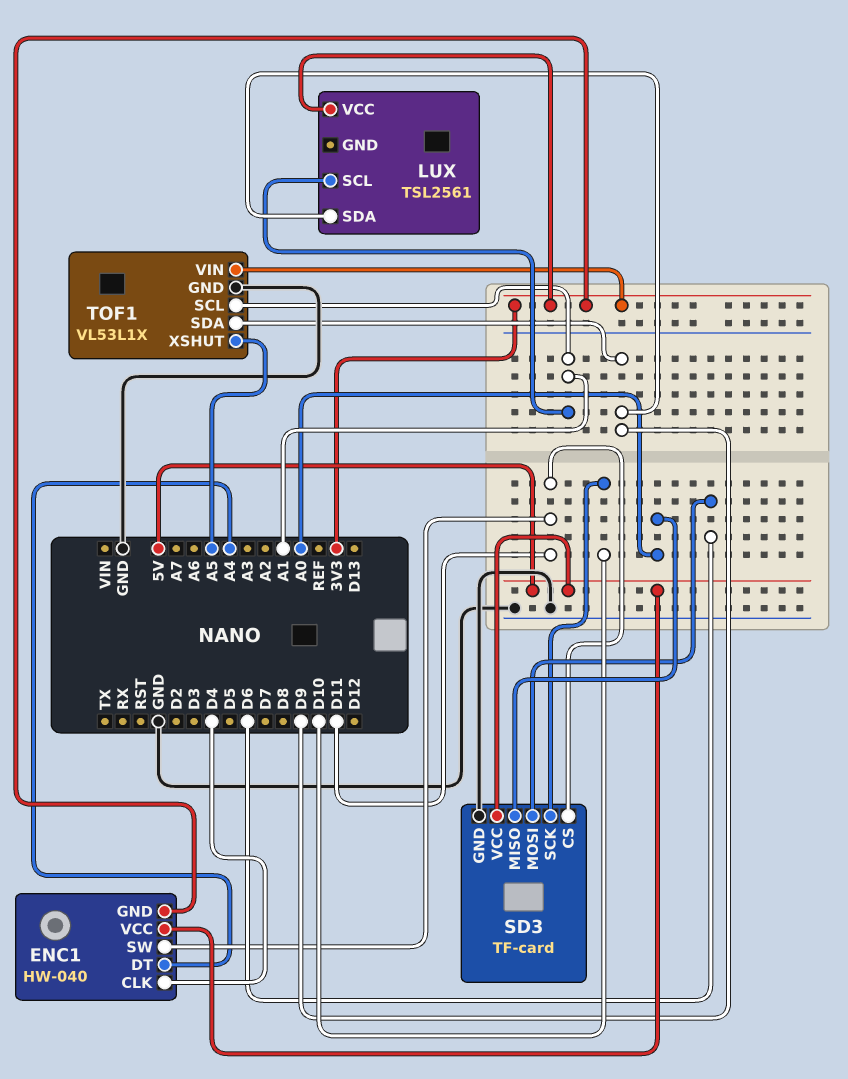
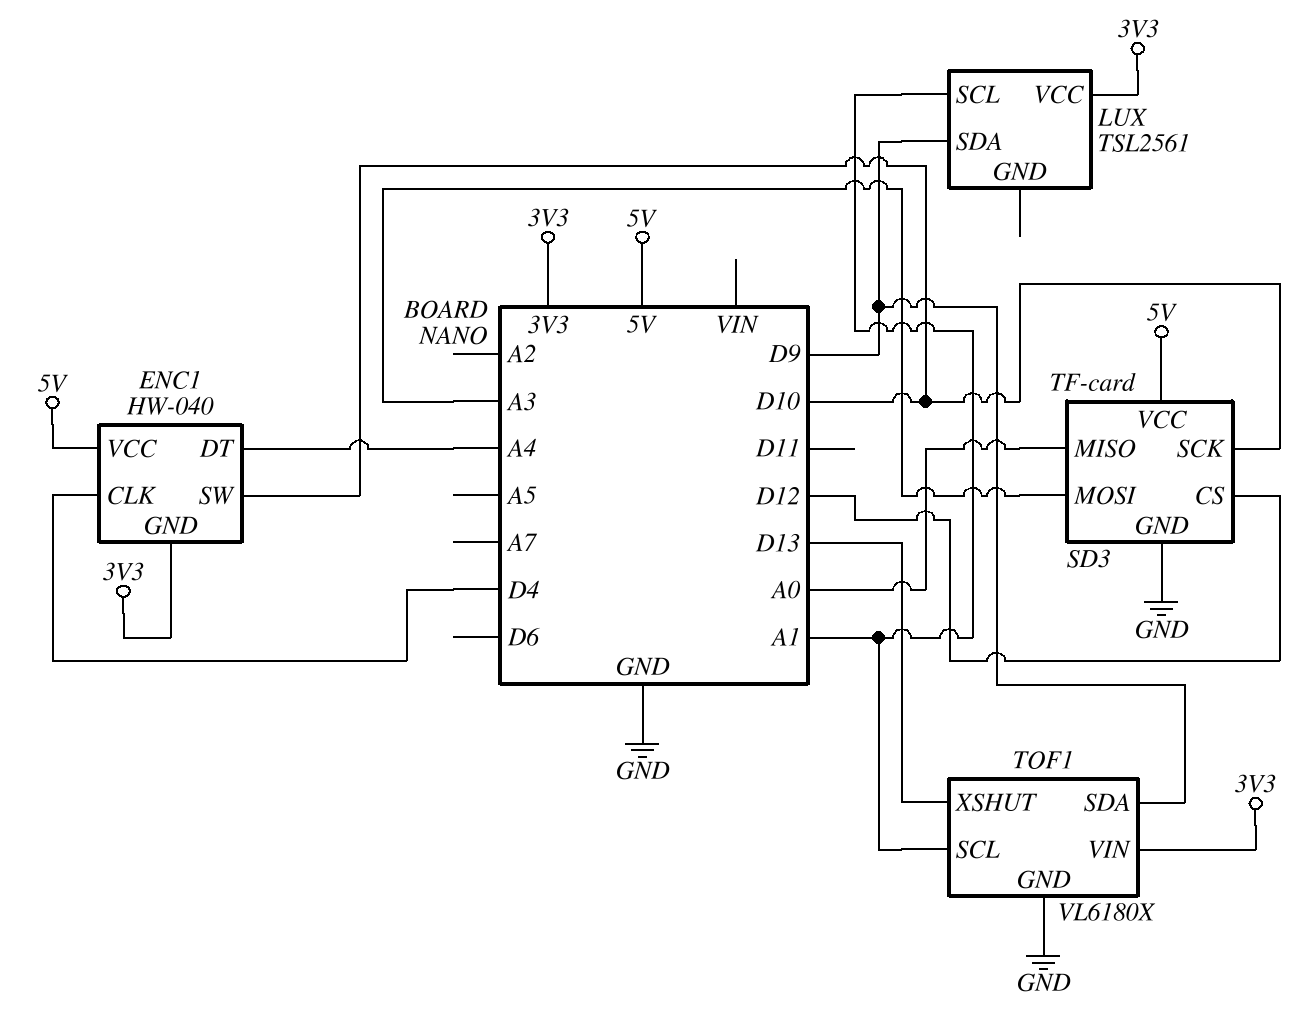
ENC1 pin SW: D11 -> D10
SD3 pin CS: D11 -> D12
SD3 pin MOSI: D6 -> A3
TOF1: VL53L1X -> VL6180X
TOF1 pin XSHUT: A5 -> D13

